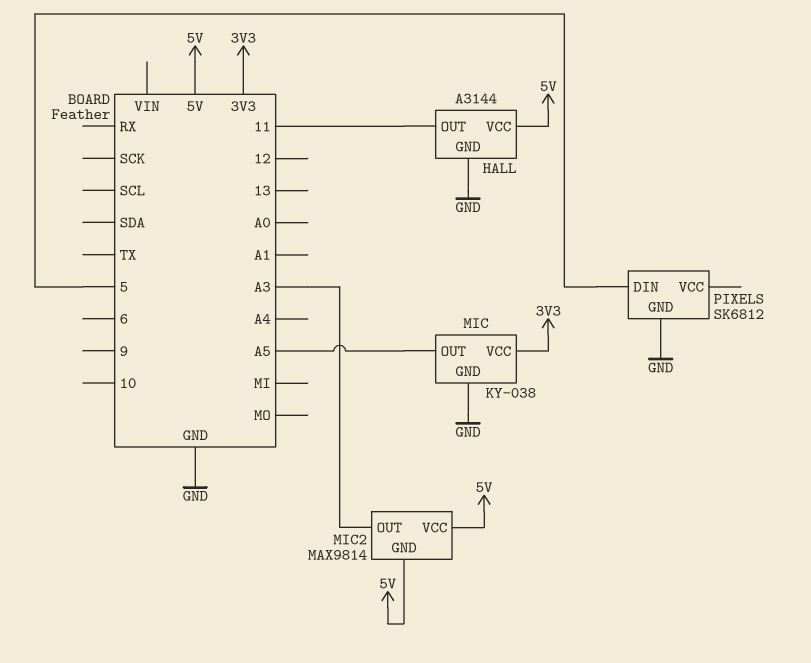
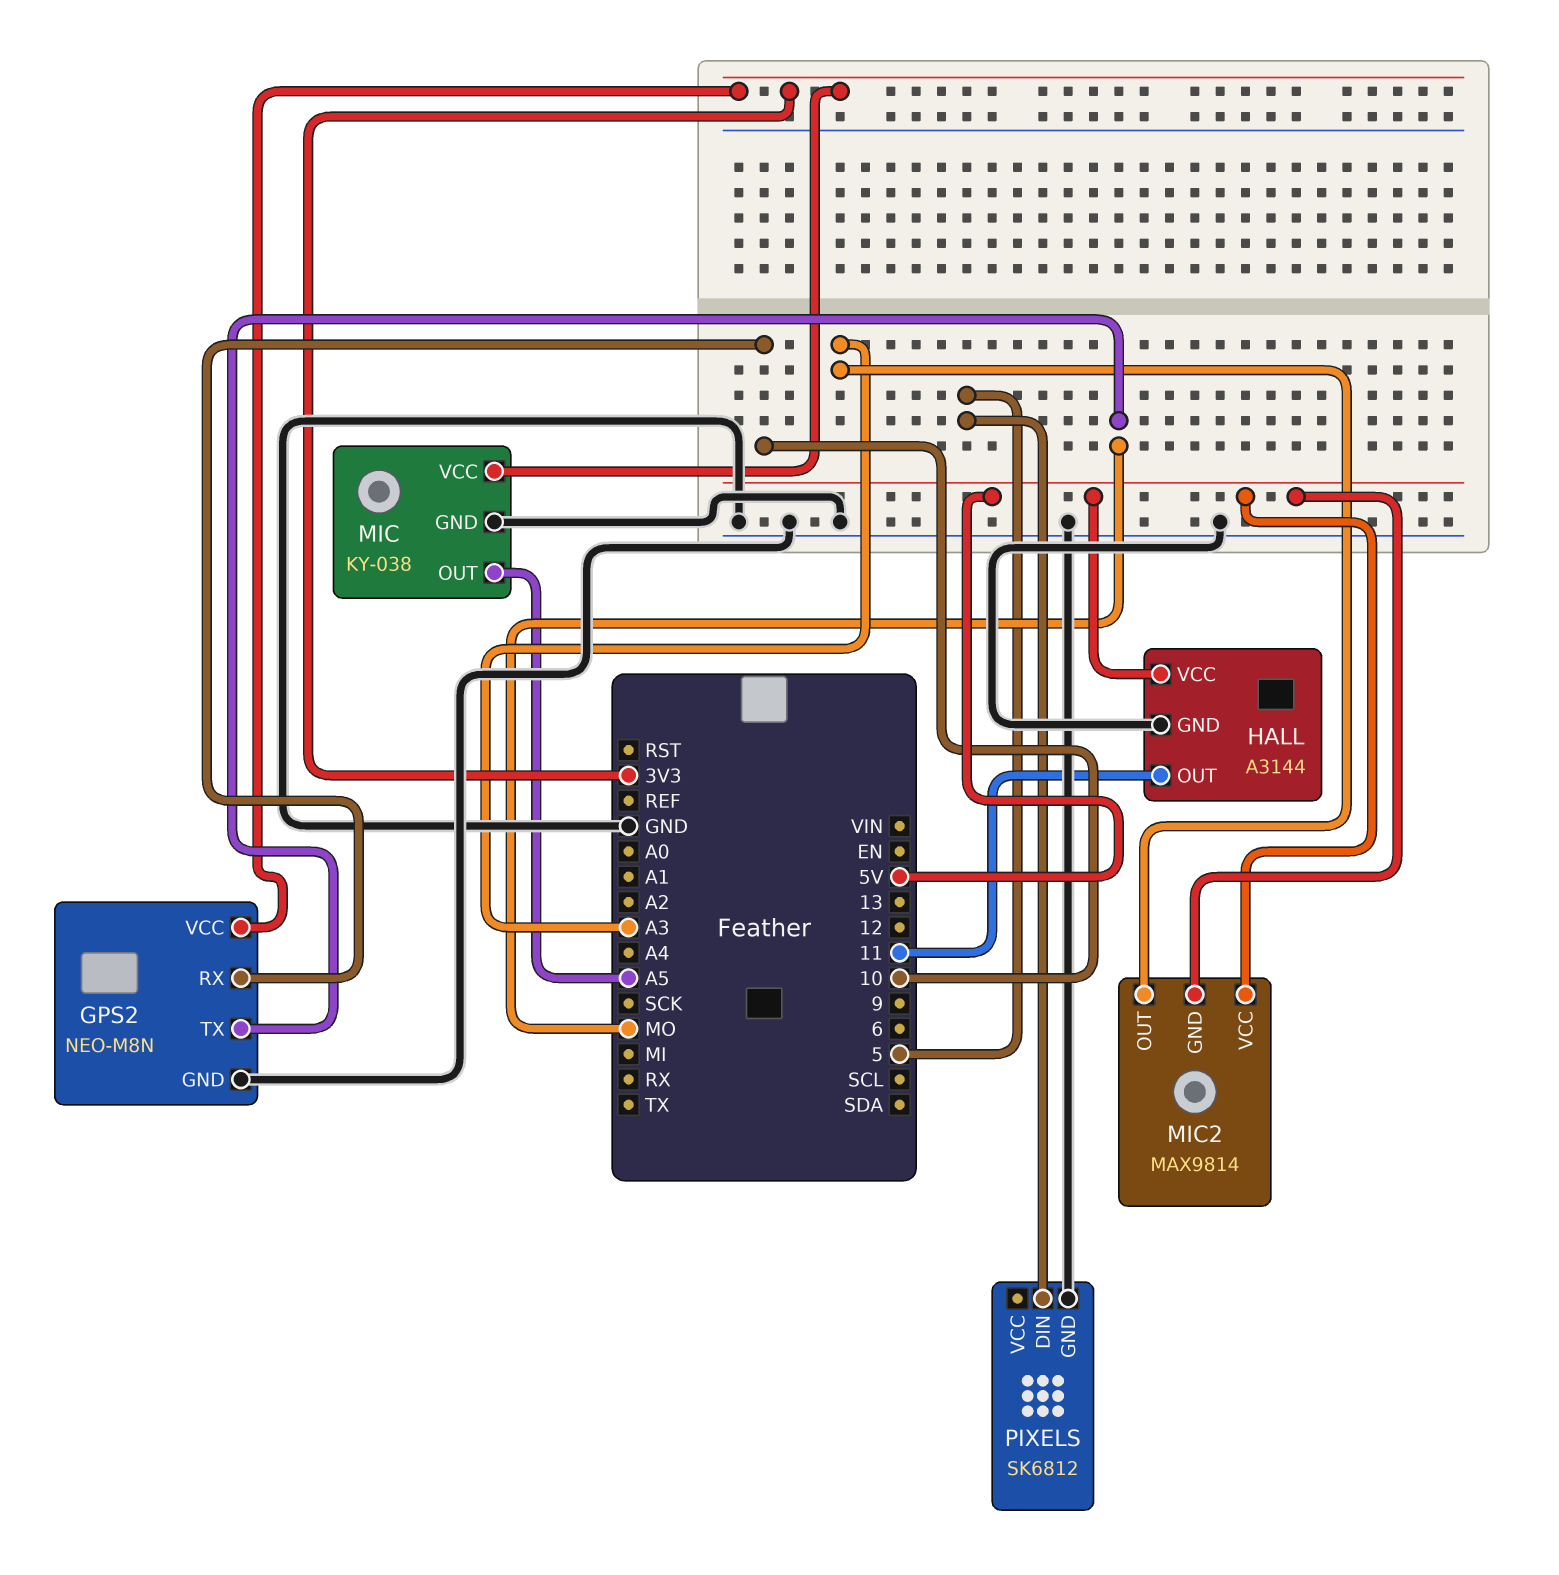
GPS2: none -> NEO-M8N
GPS2 pin GND: none -> GND
GPS2 pin RX: none -> 10
GPS2 pin TX: none -> MO
GPS2 pin VCC: none -> 3V3

